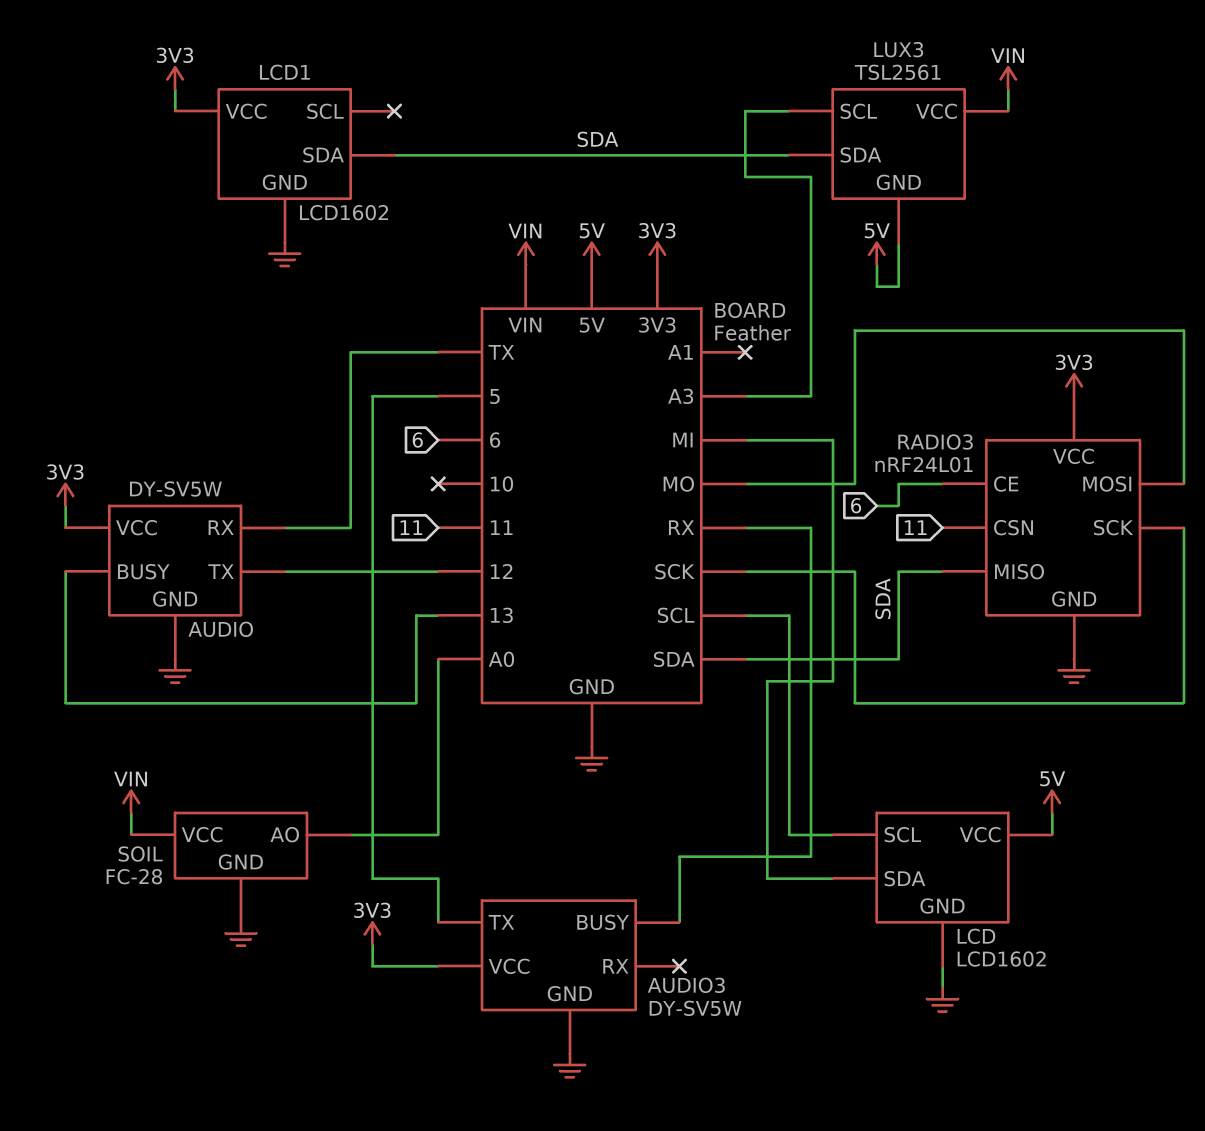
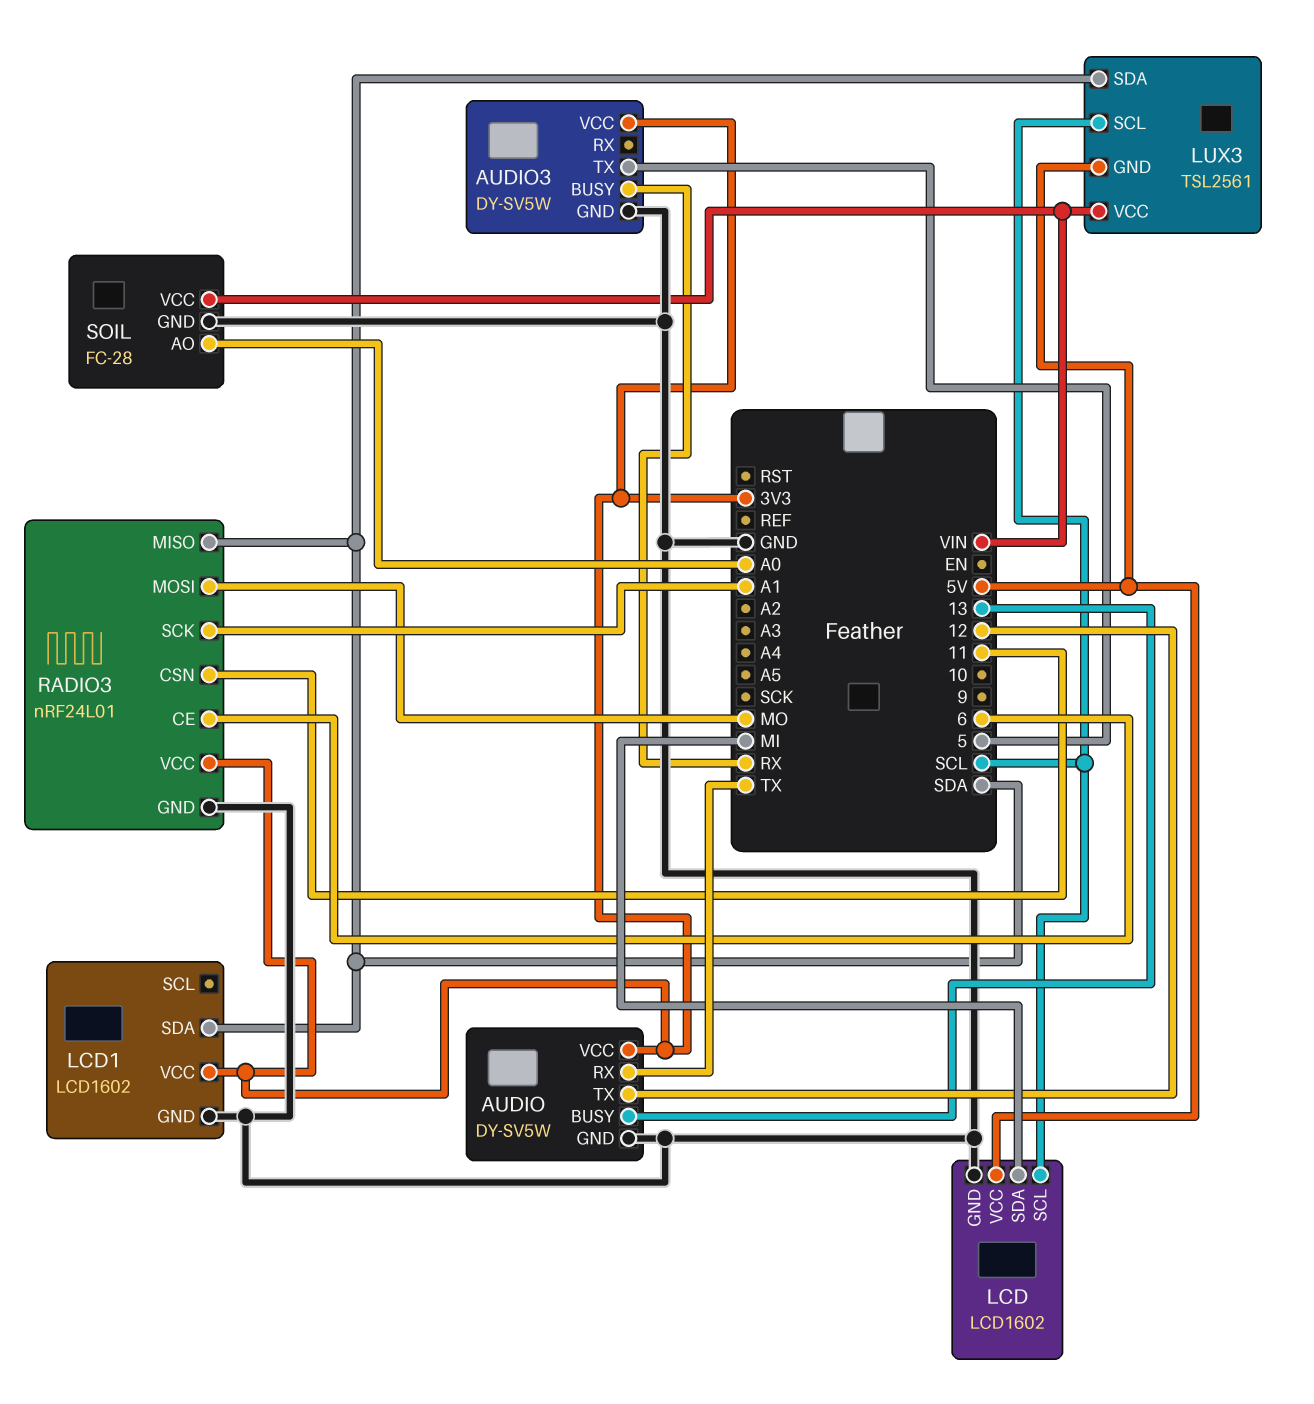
LUX3 pin SCL: A3 -> SCL
RADIO3 pin SCK: SCK -> A1

